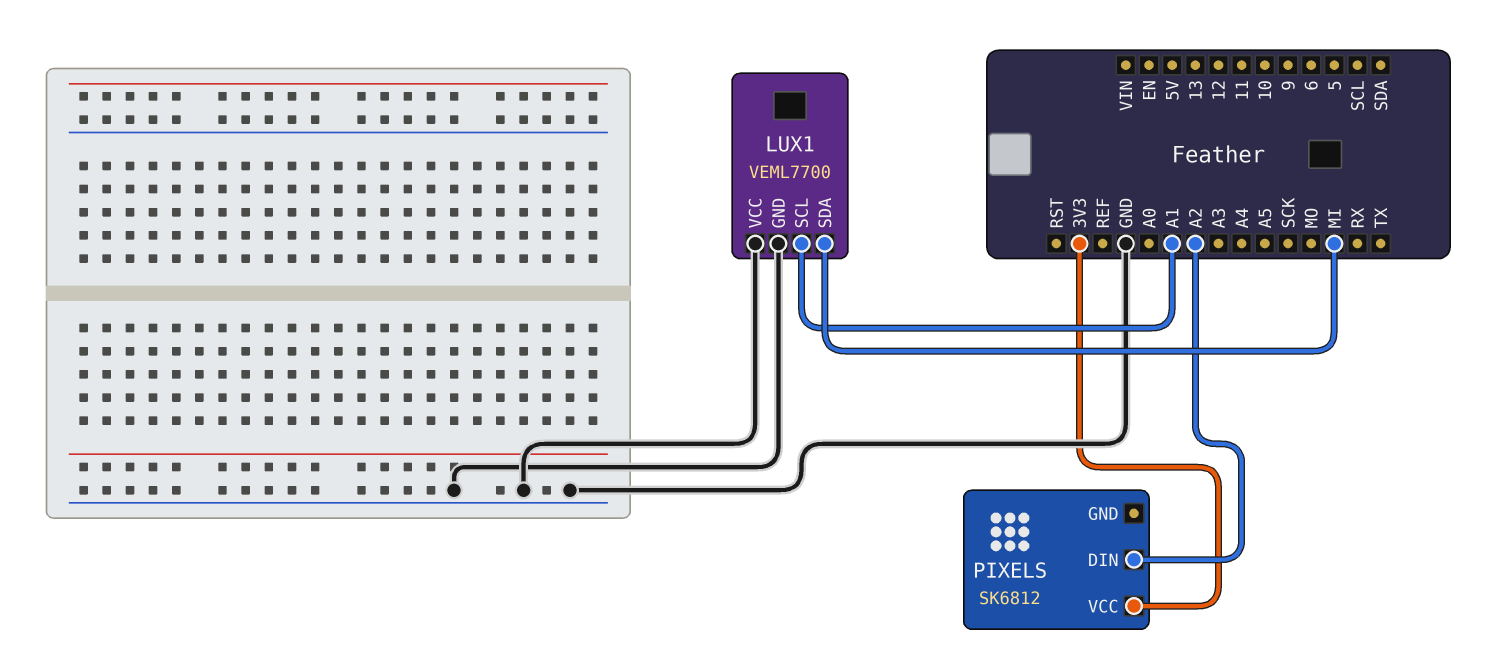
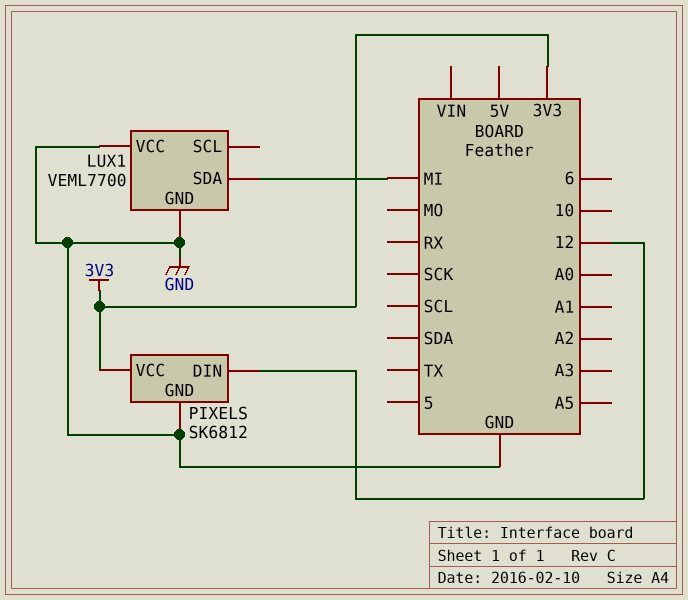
LUX1 pin SCL: A1 -> none
PIXELS pin DIN: A2 -> 12
PIXELS pin GND: none -> GND

